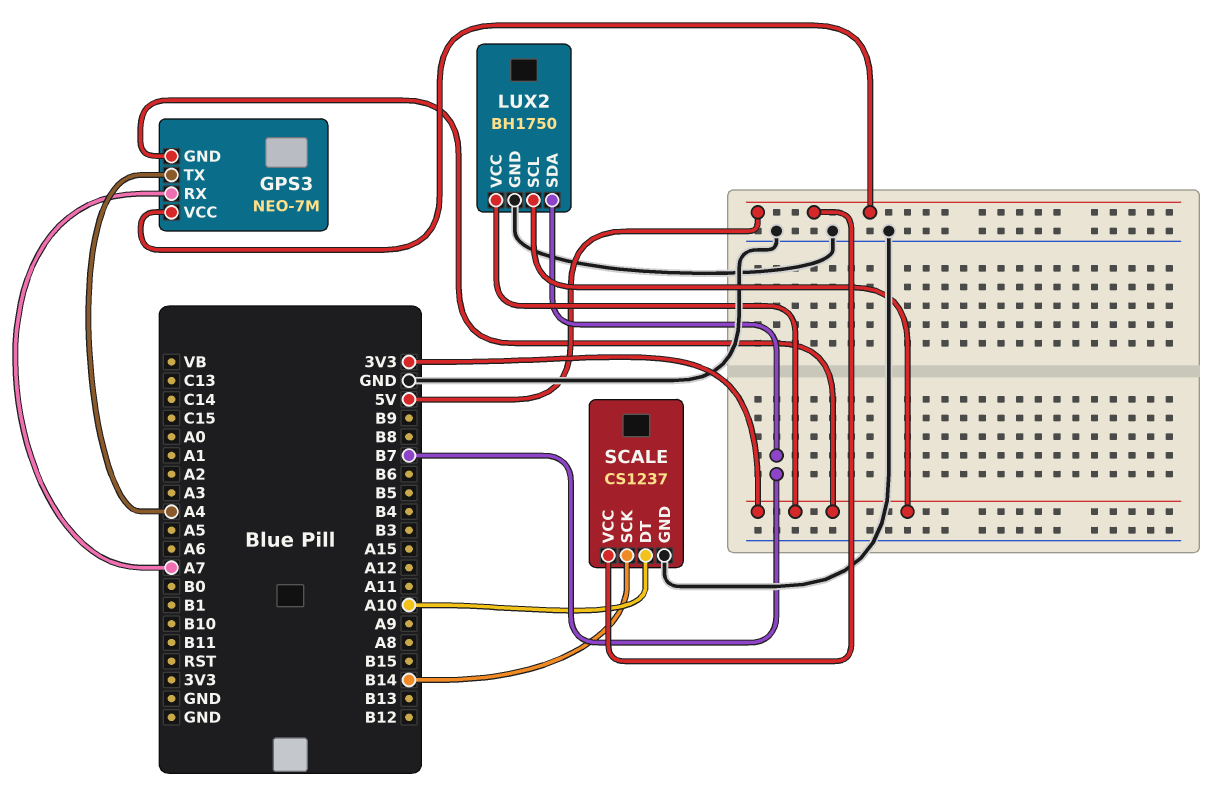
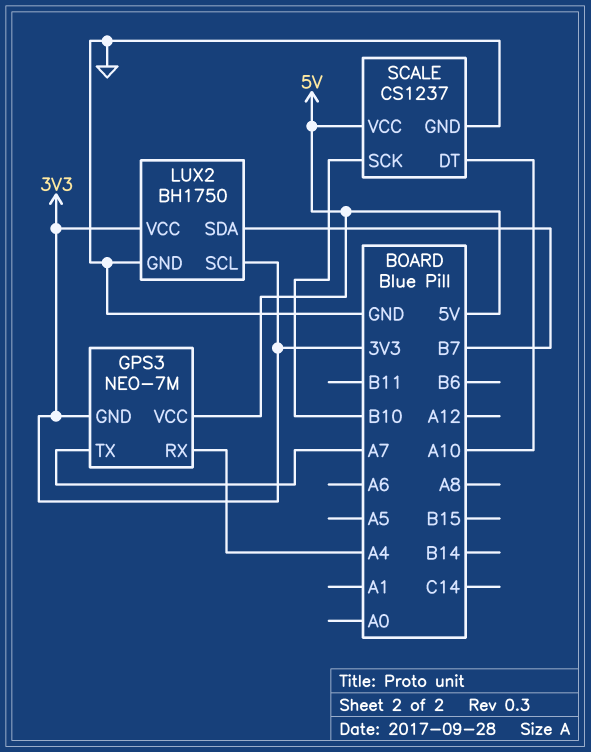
GPS3 pin RX: A7 -> A4
GPS3 pin TX: A4 -> A7
SCALE pin SCK: B14 -> B10

